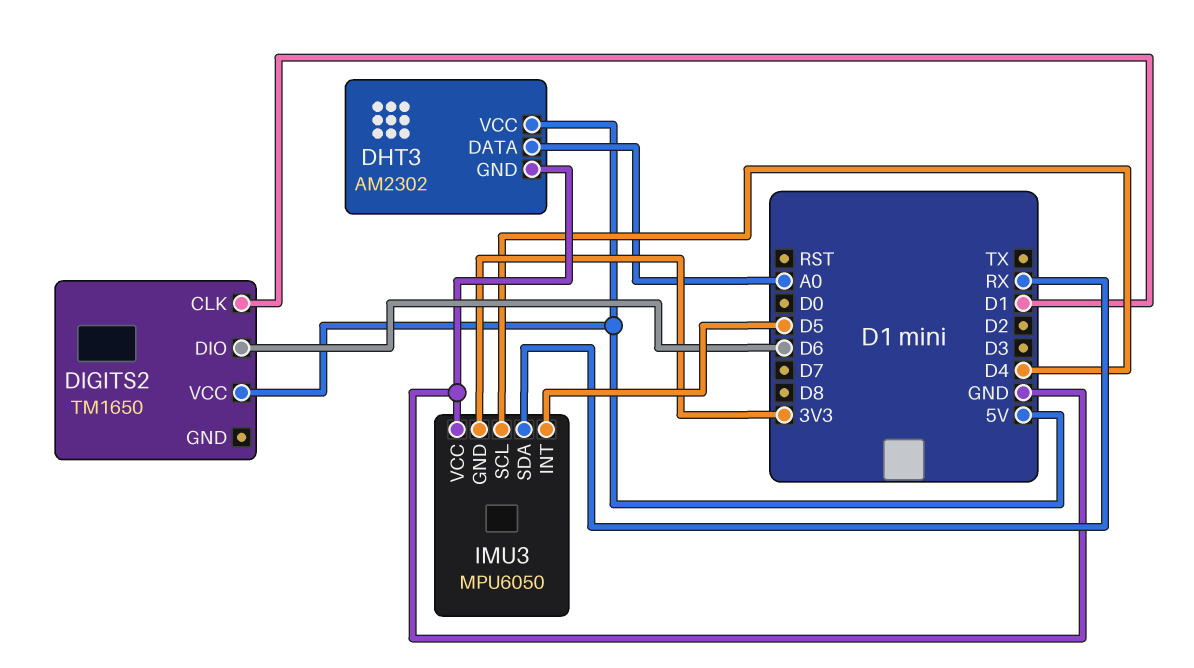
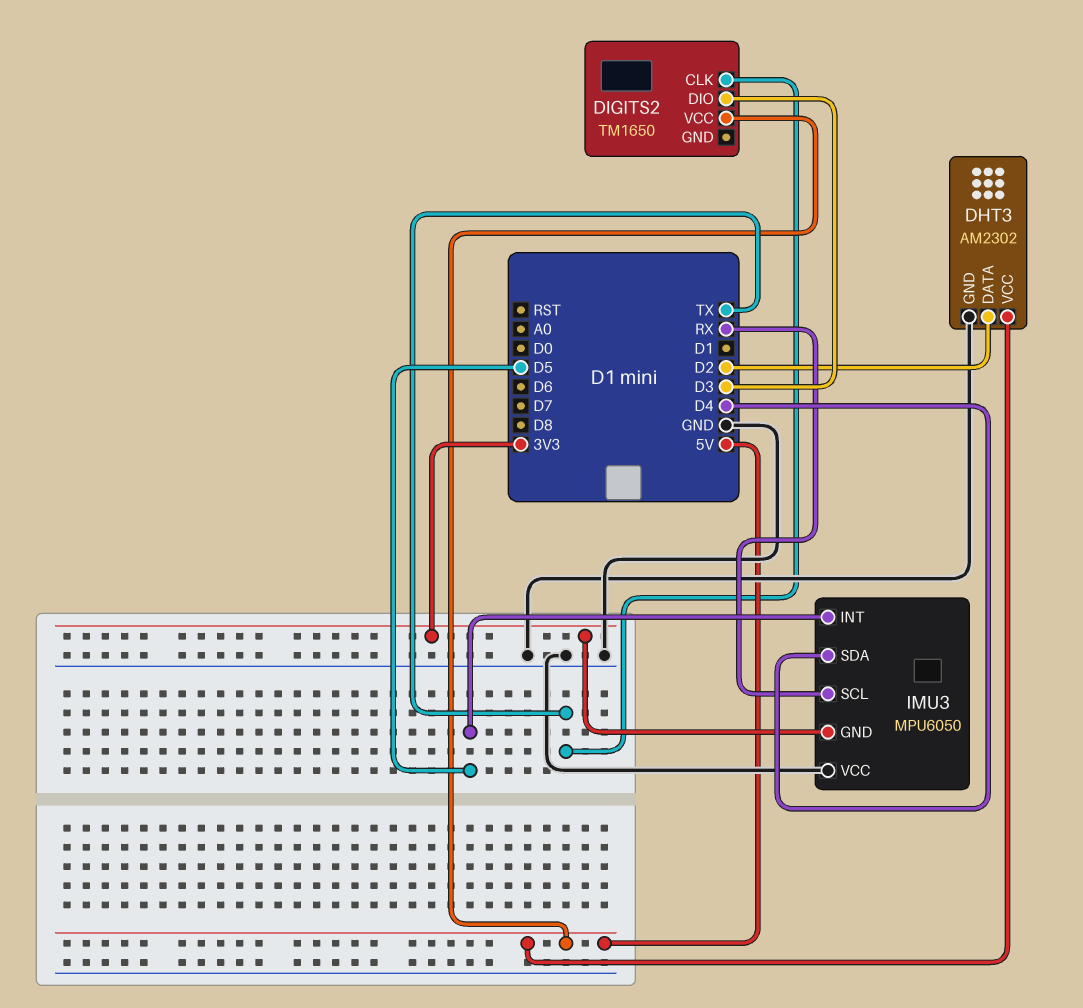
DHT3 pin DATA: A0 -> D2
DIGITS2 pin CLK: D1 -> TX
DIGITS2 pin DIO: D6 -> D3
IMU3 pin SCL: D4 -> RX
IMU3 pin SDA: RX -> D4

